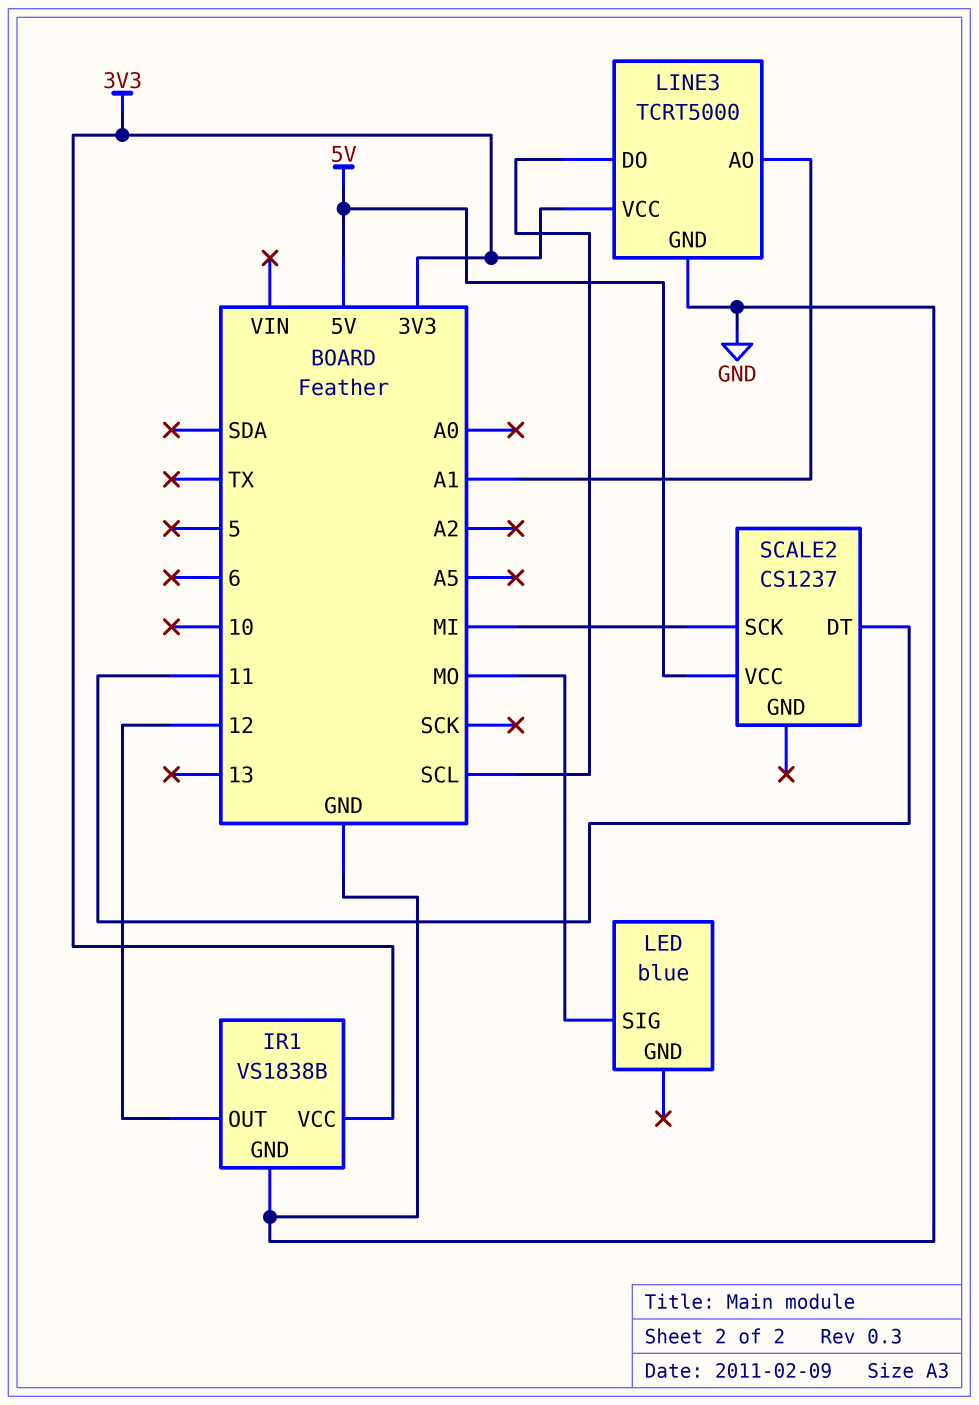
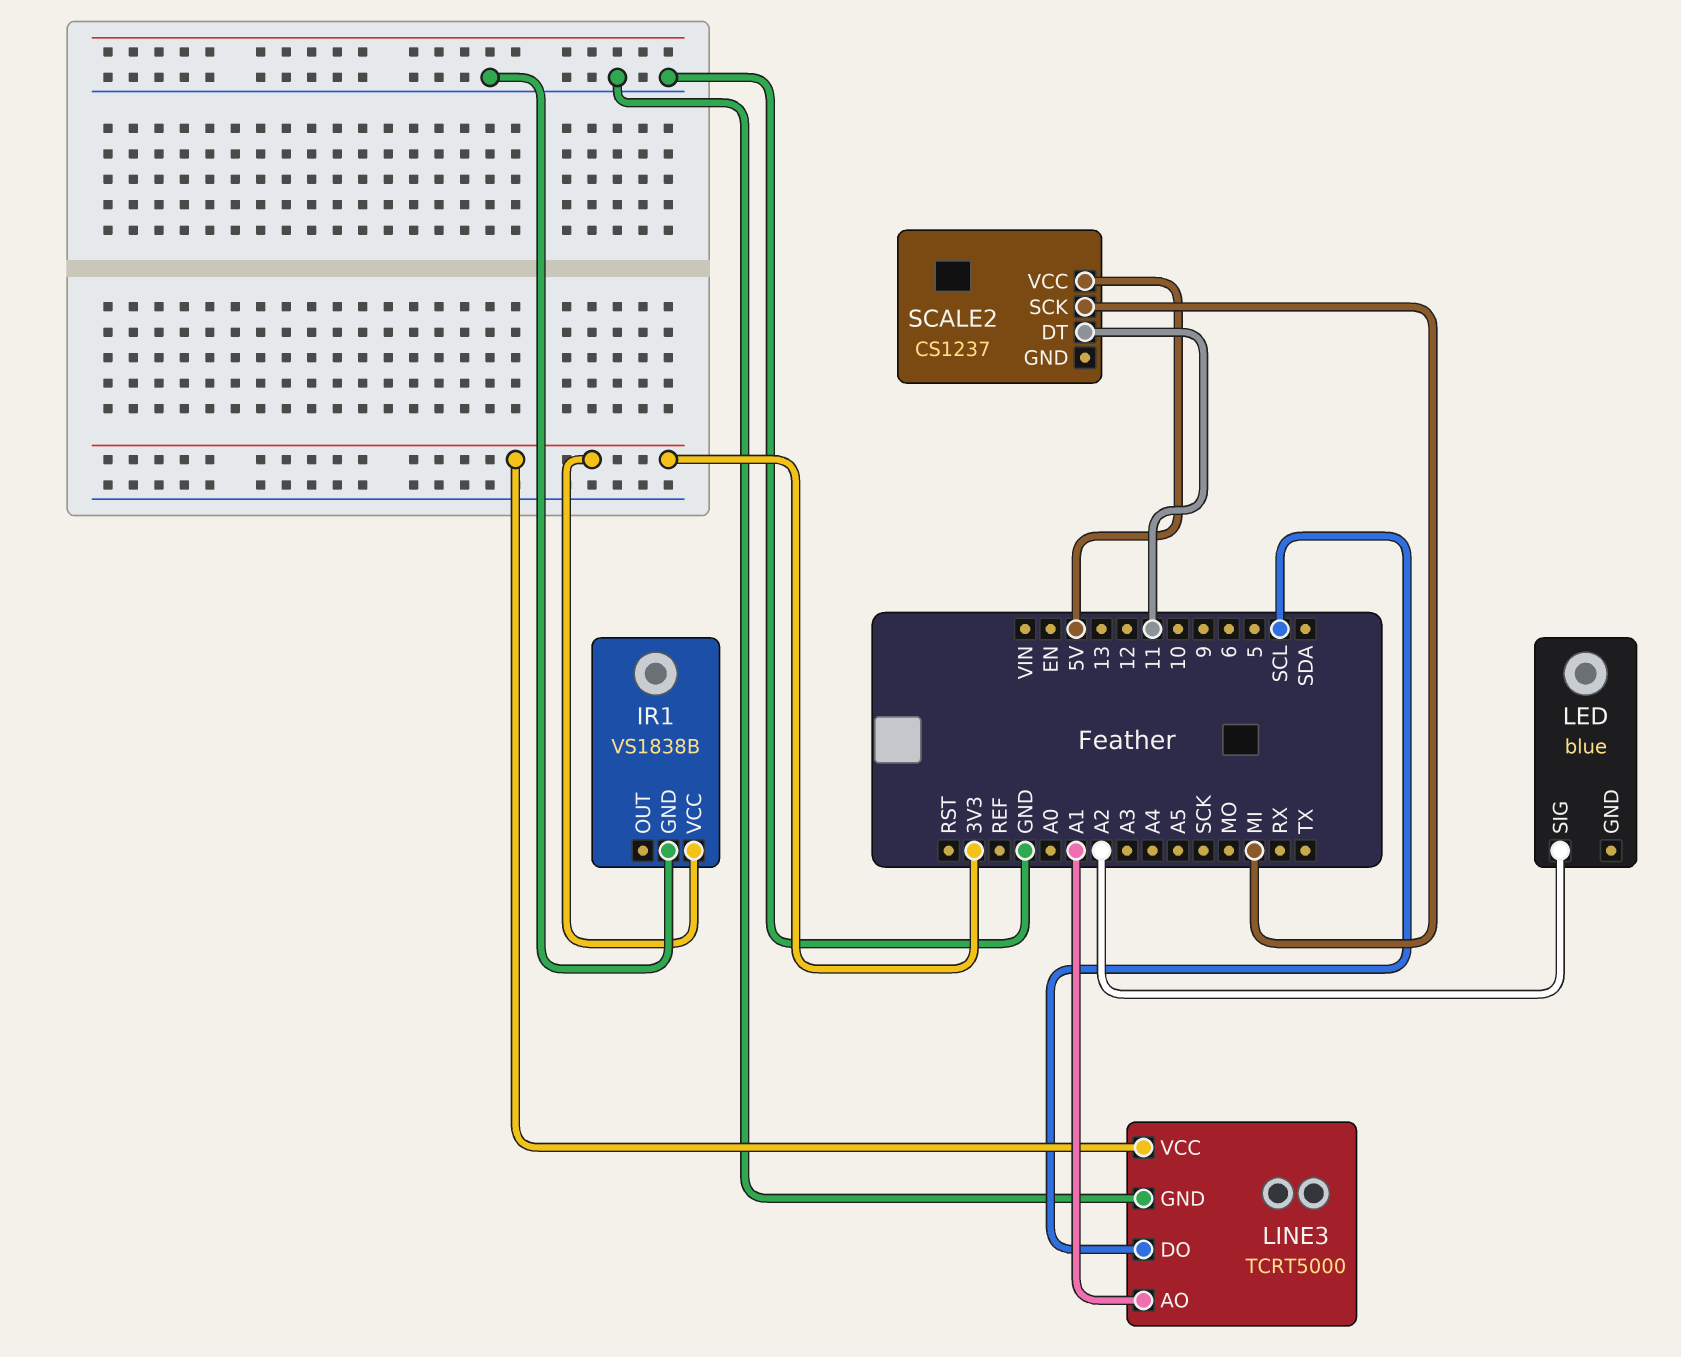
IR1 pin OUT: 12 -> none
LED pin SIG: MO -> A2

